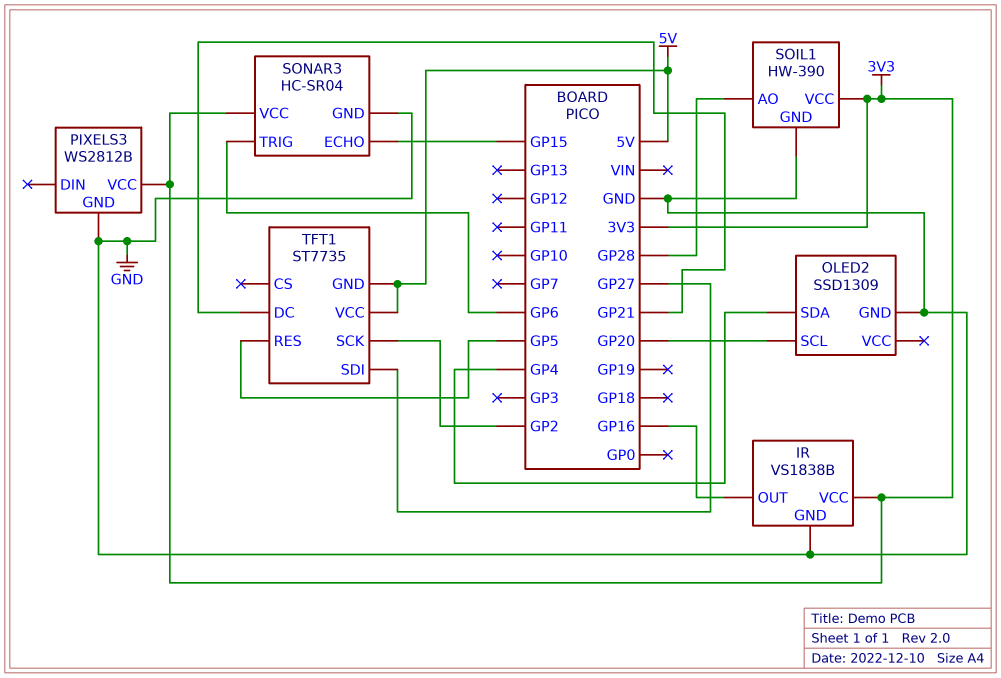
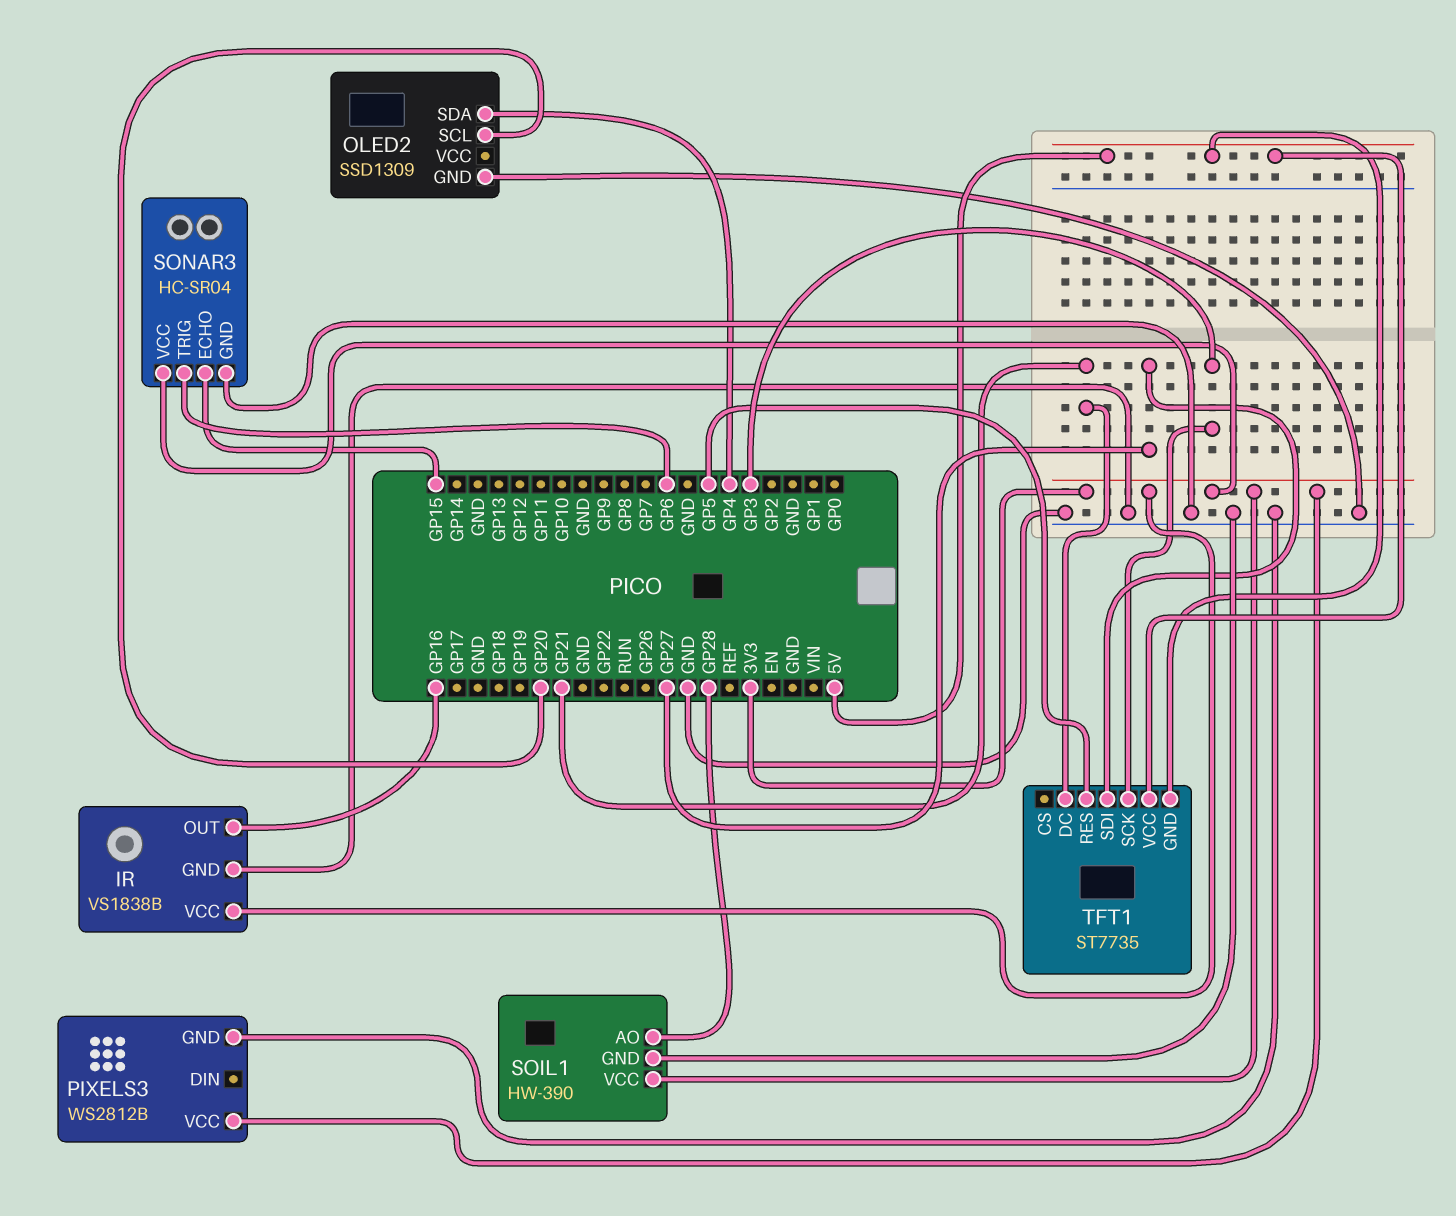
TFT1 pin SCK: GP2 -> GP3

